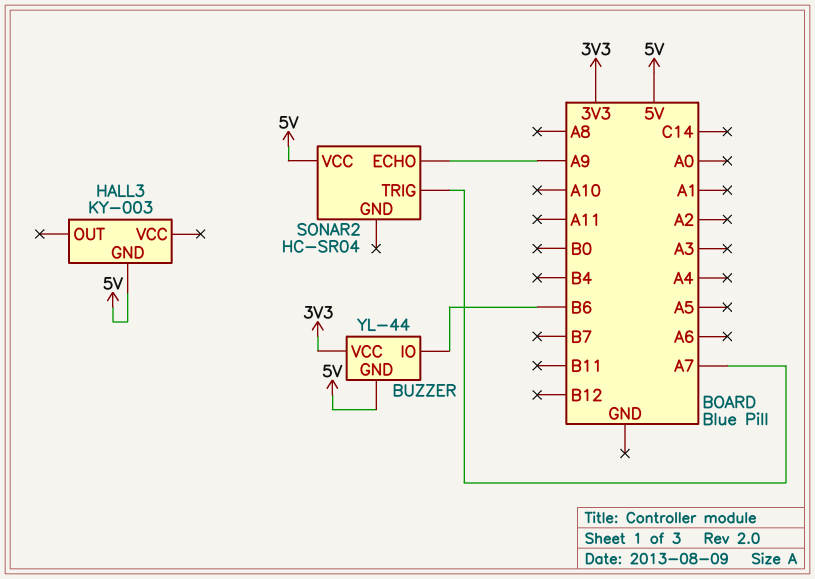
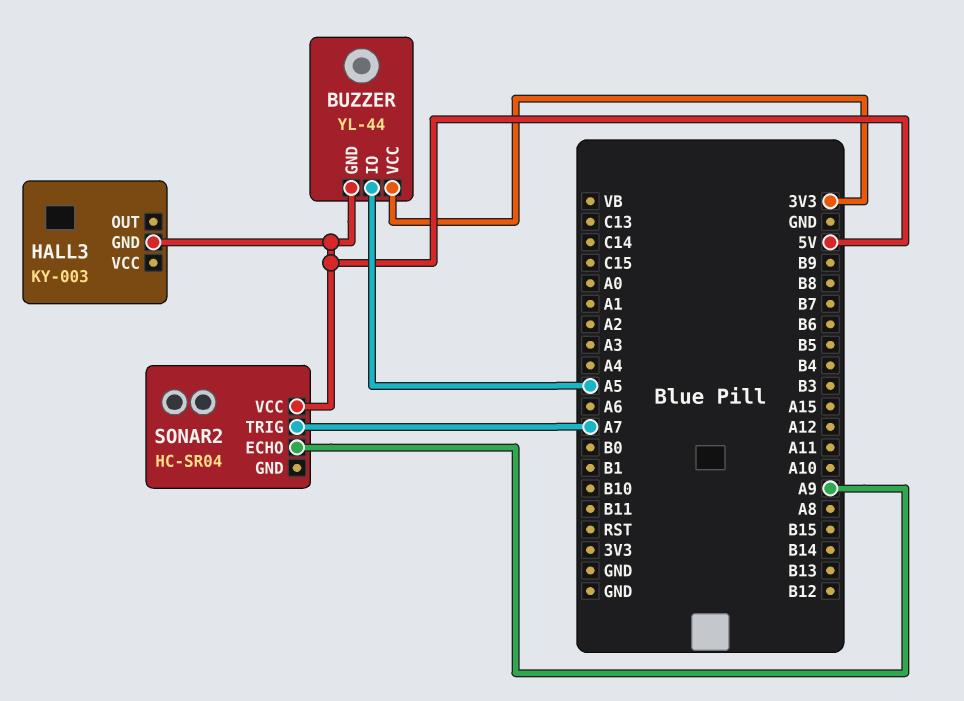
BUZZER pin IO: B6 -> A5

